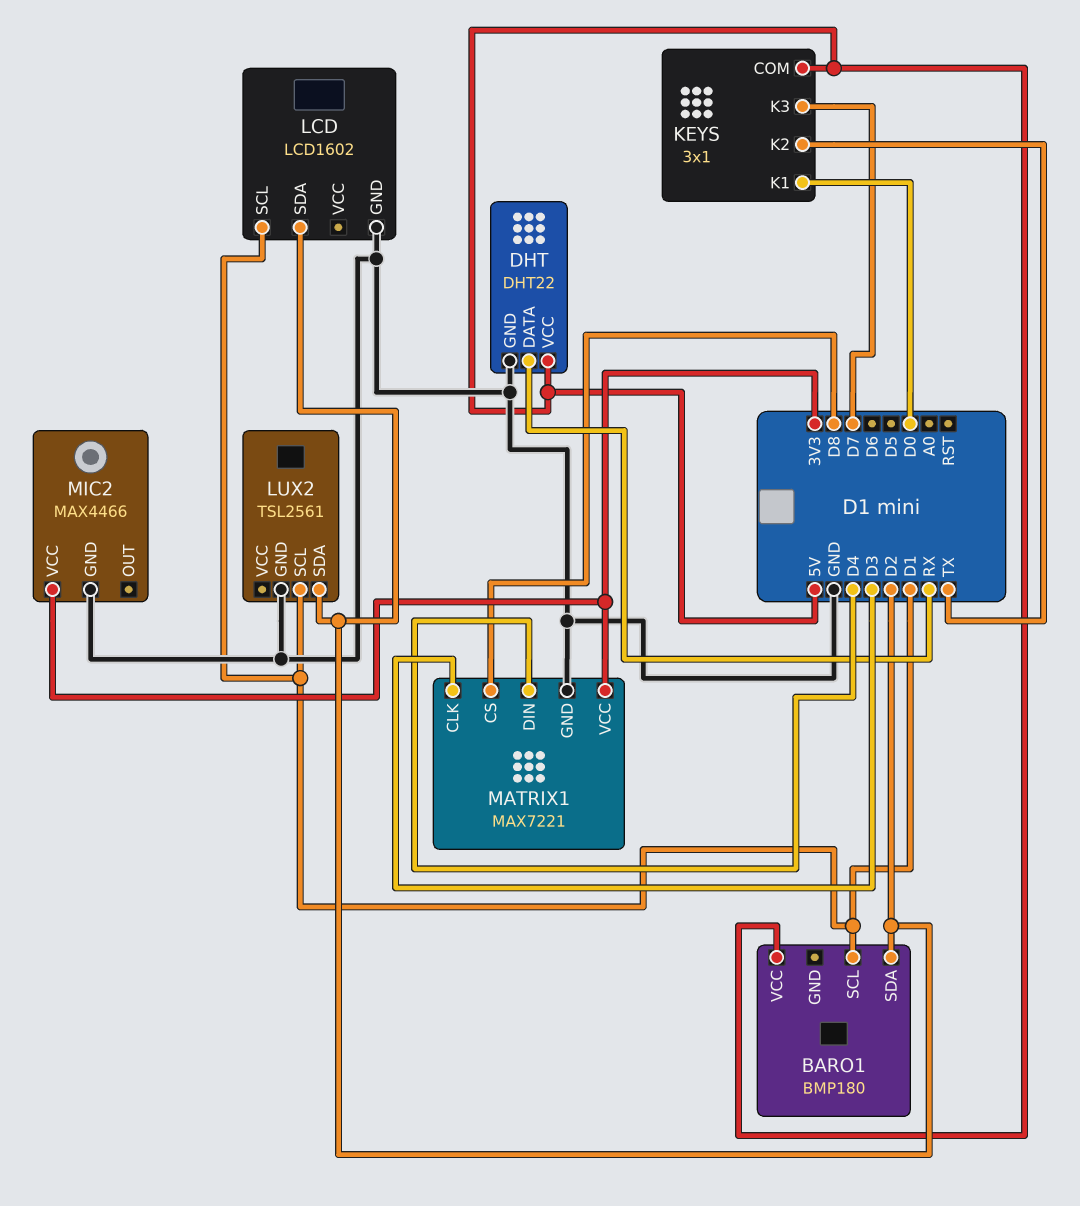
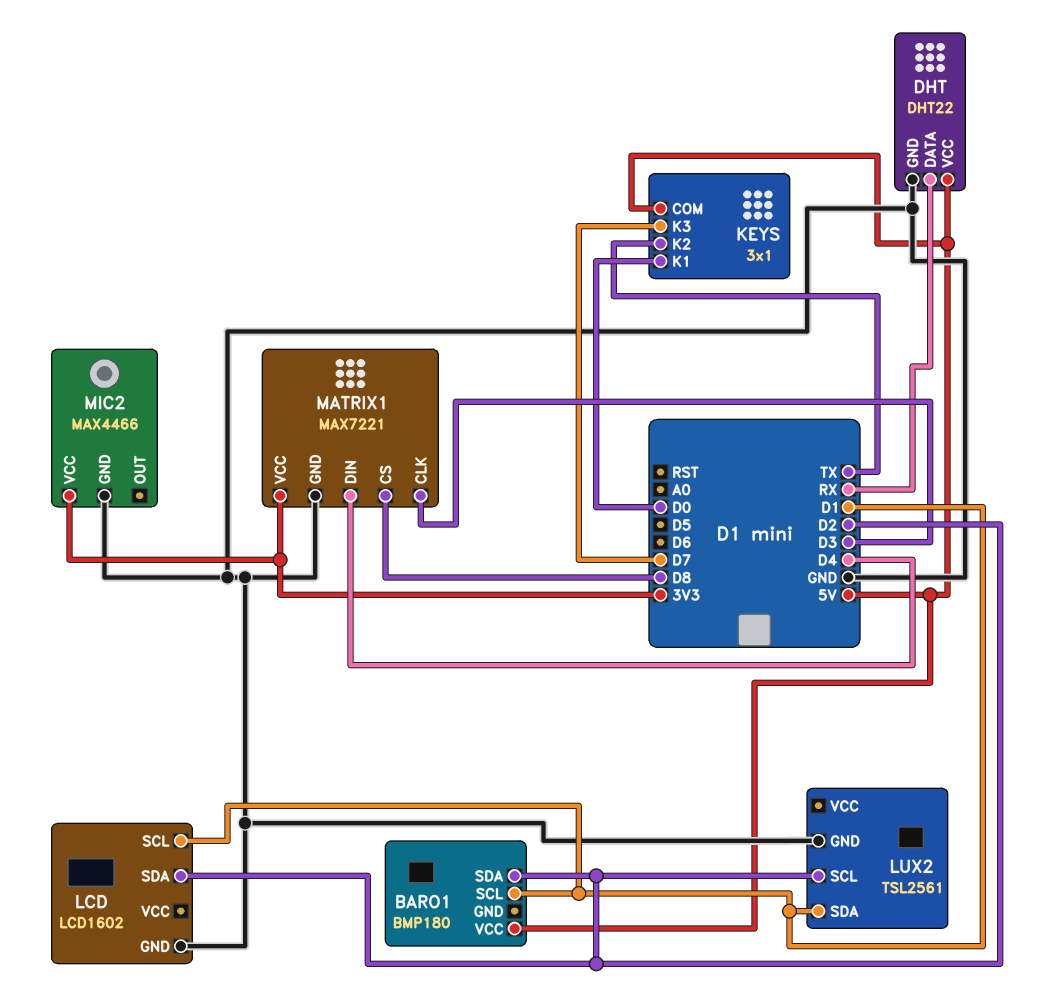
LUX2 pin SCL: D1 -> D2
LUX2 pin SDA: D2 -> D1

